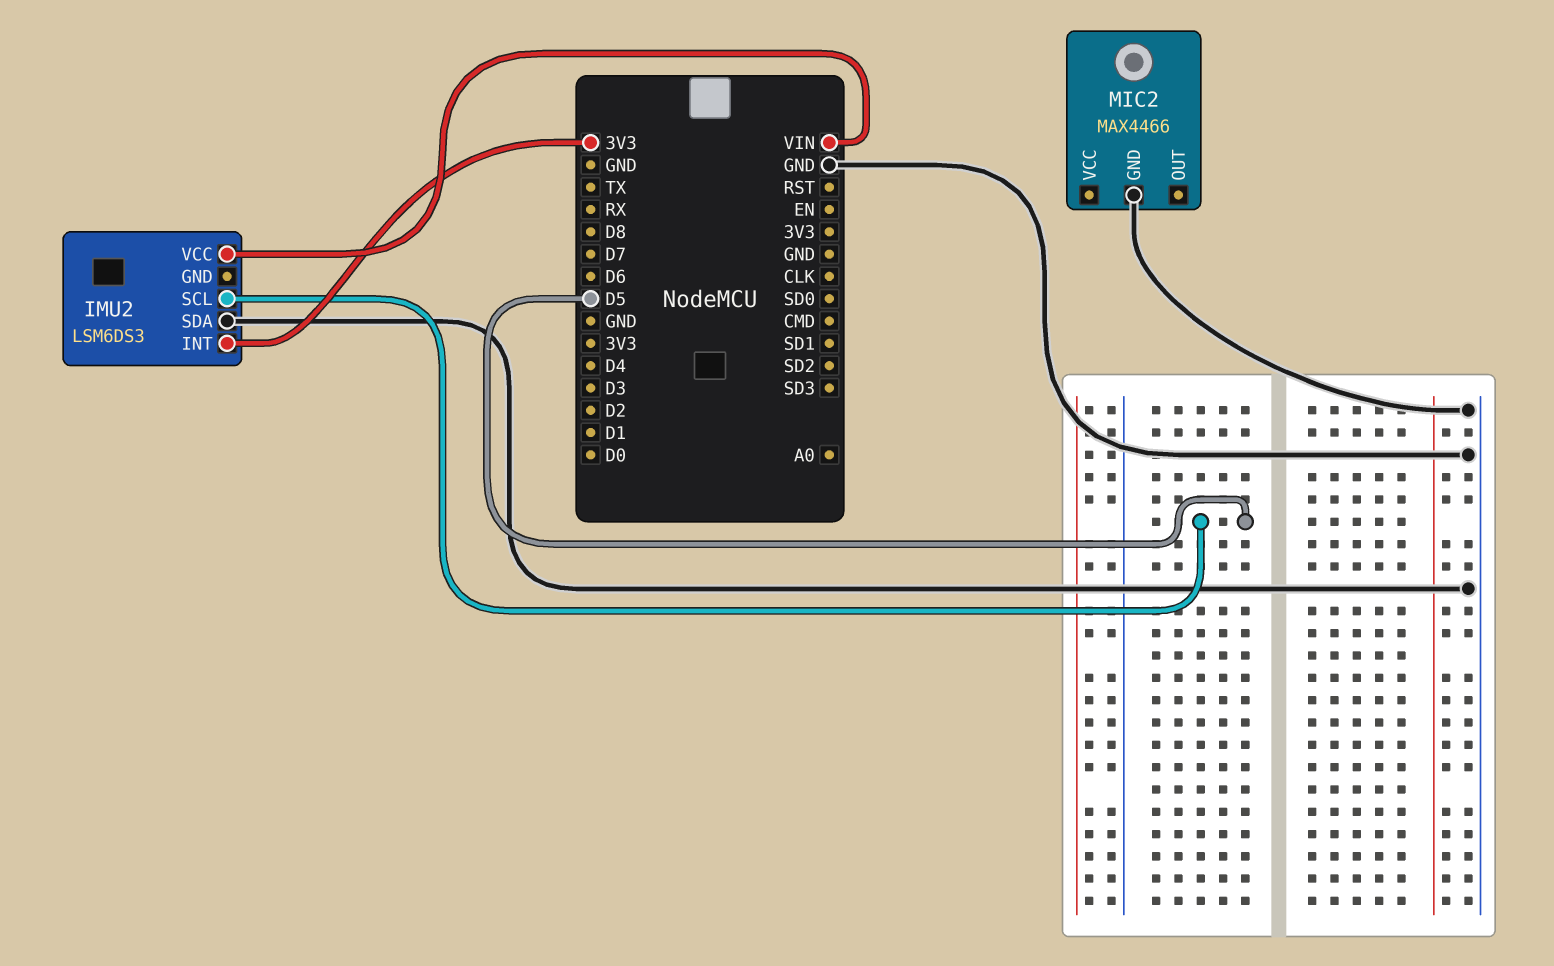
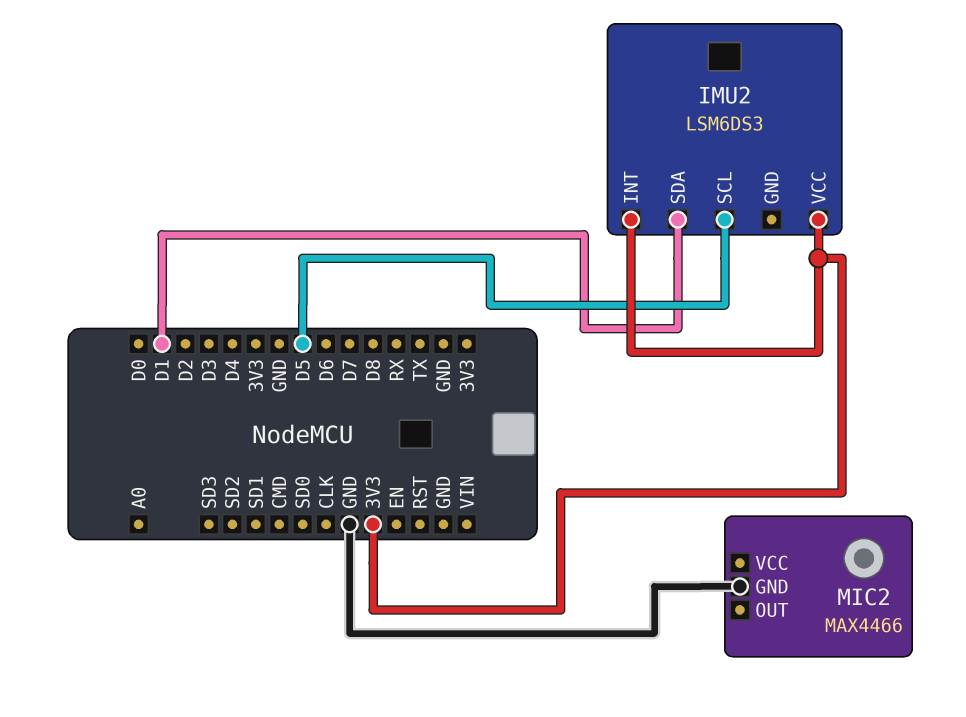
IMU2 pin SDA: GND -> D1
IMU2 pin VCC: VIN -> 3V3

